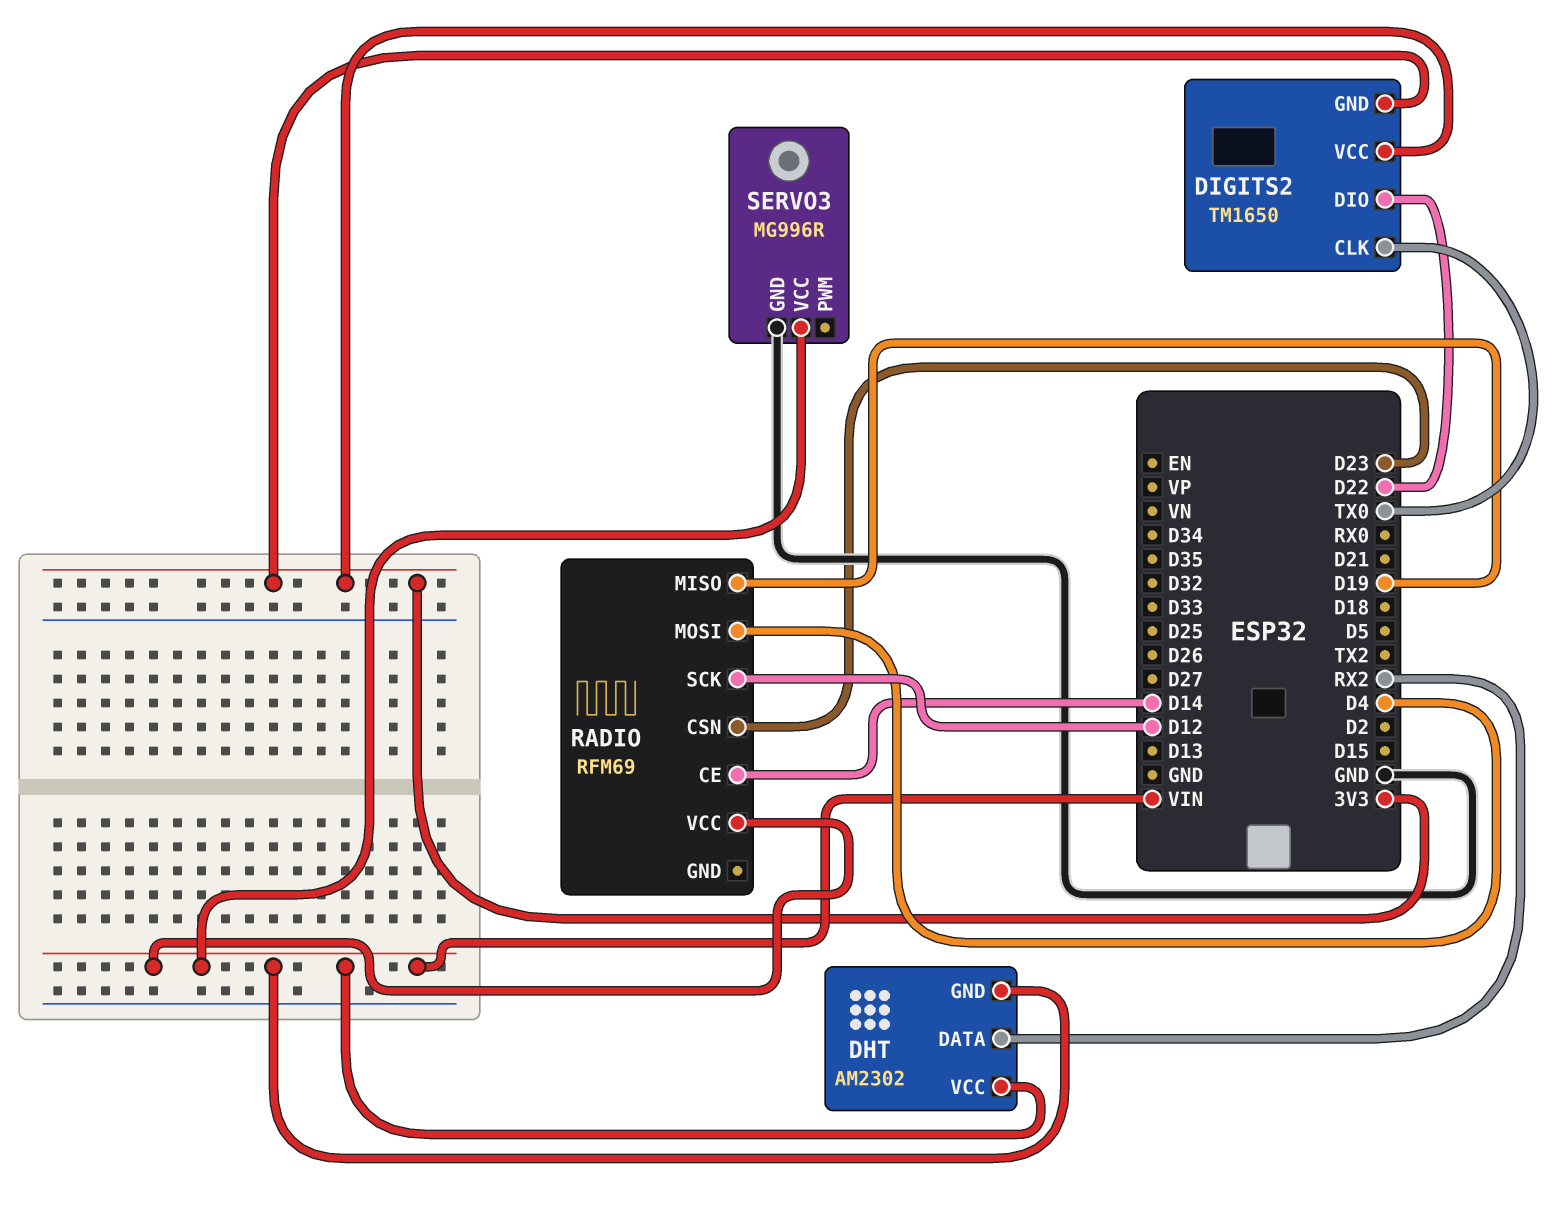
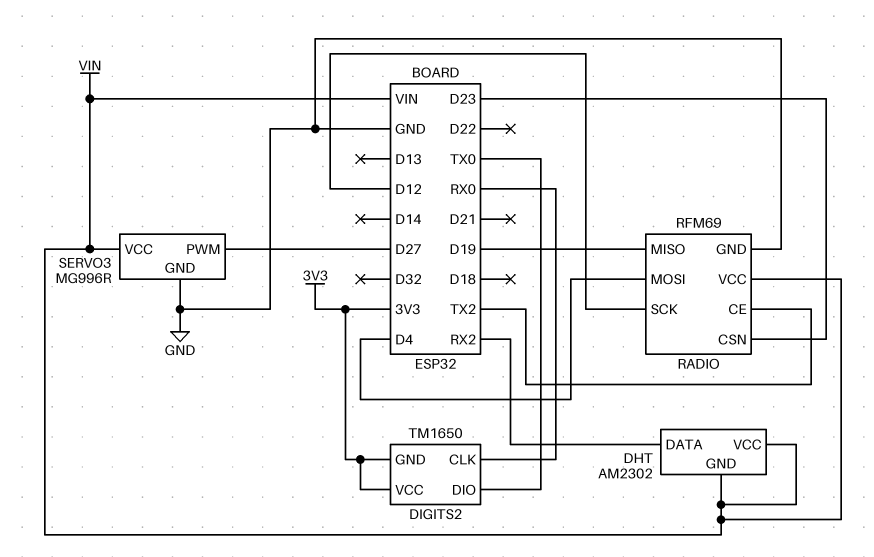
DIGITS2 pin CLK: TX0 -> RX0
DIGITS2 pin DIO: D22 -> TX0
RADIO pin CE: D14 -> TX2
RADIO pin GND: none -> GND
SERVO3 pin PWM: none -> D27

